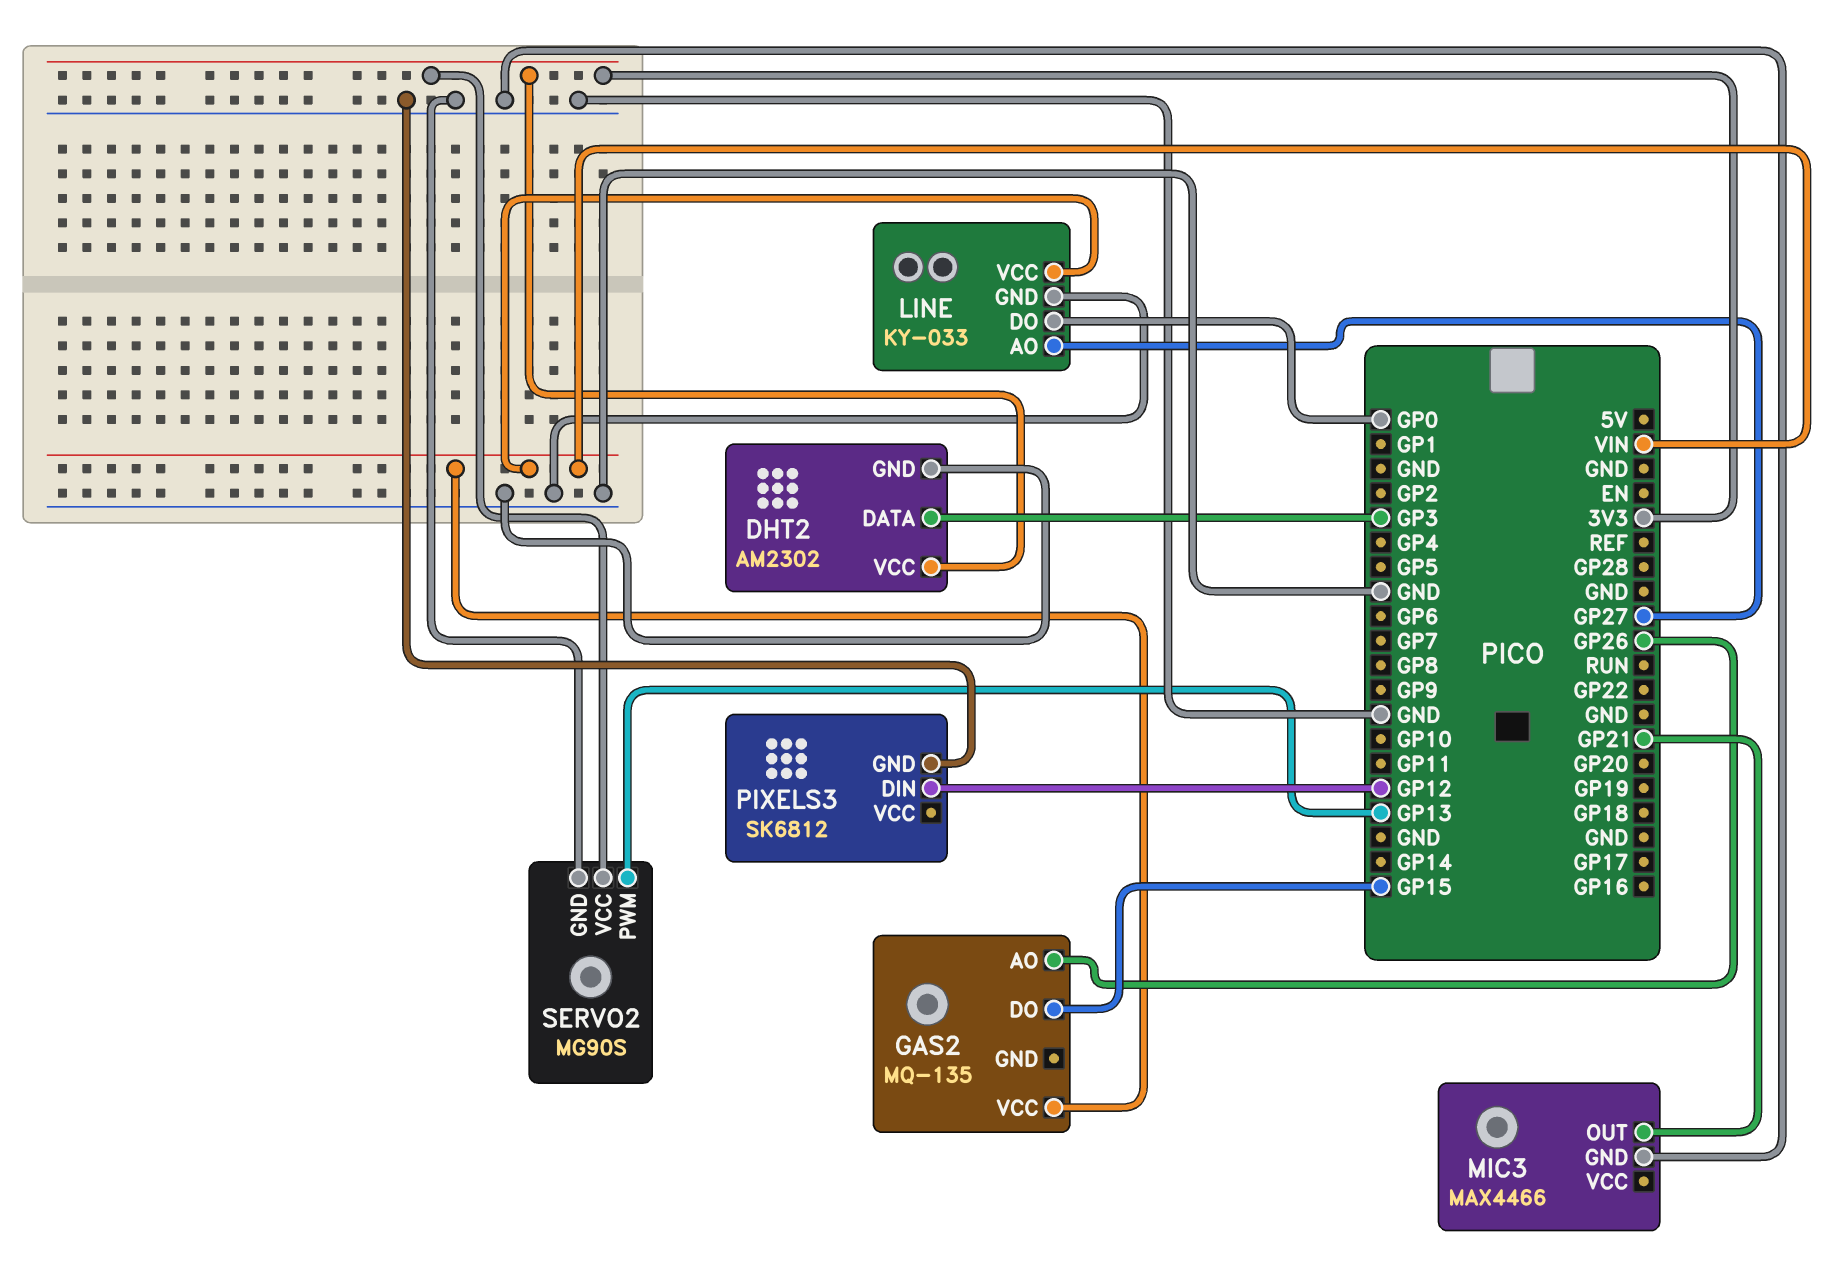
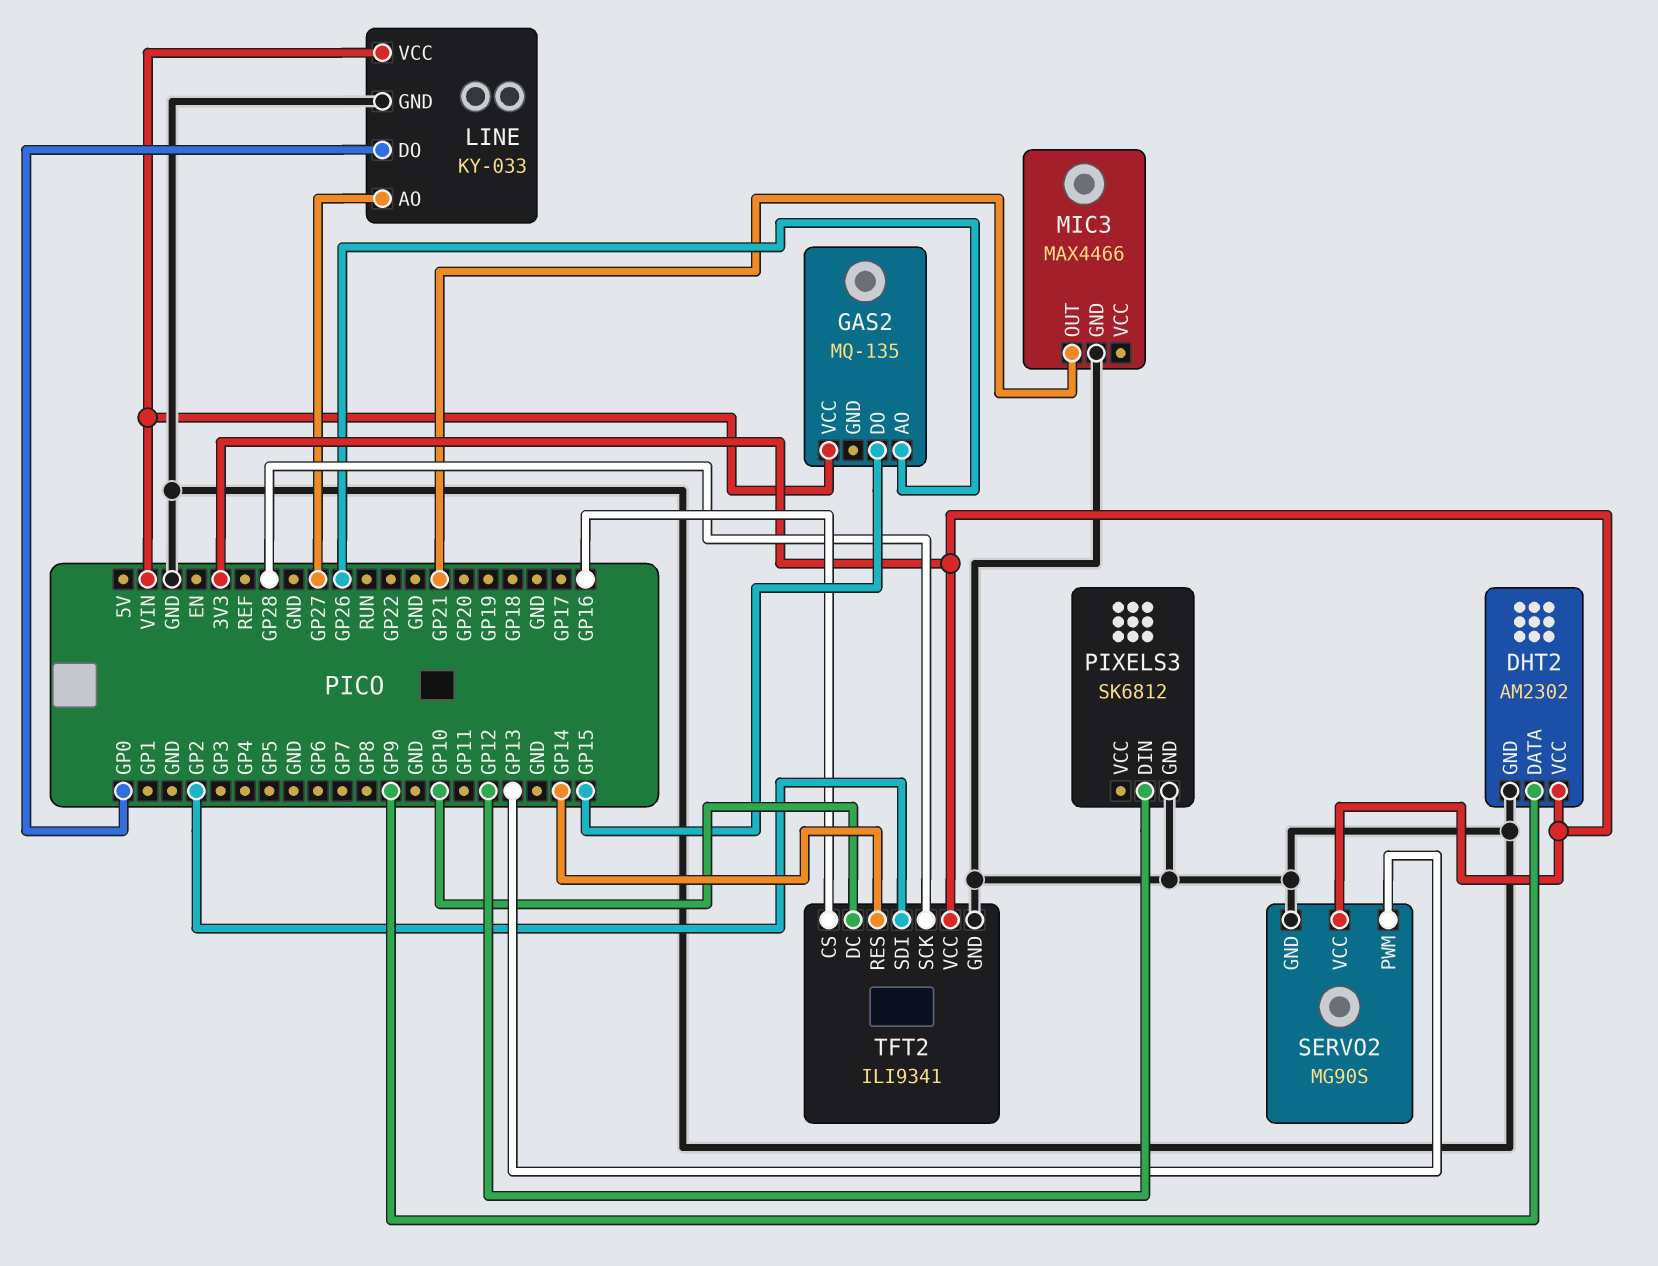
DHT2 pin DATA: GP3 -> GP9
TFT2: none -> ILI9341
TFT2 pin CS: none -> GP16
TFT2 pin DC: none -> GP10
TFT2 pin GND: none -> GND
TFT2 pin RES: none -> GP14
TFT2 pin SCK: none -> GP28
TFT2 pin SDI: none -> GP2
TFT2 pin VCC: none -> 3V3

